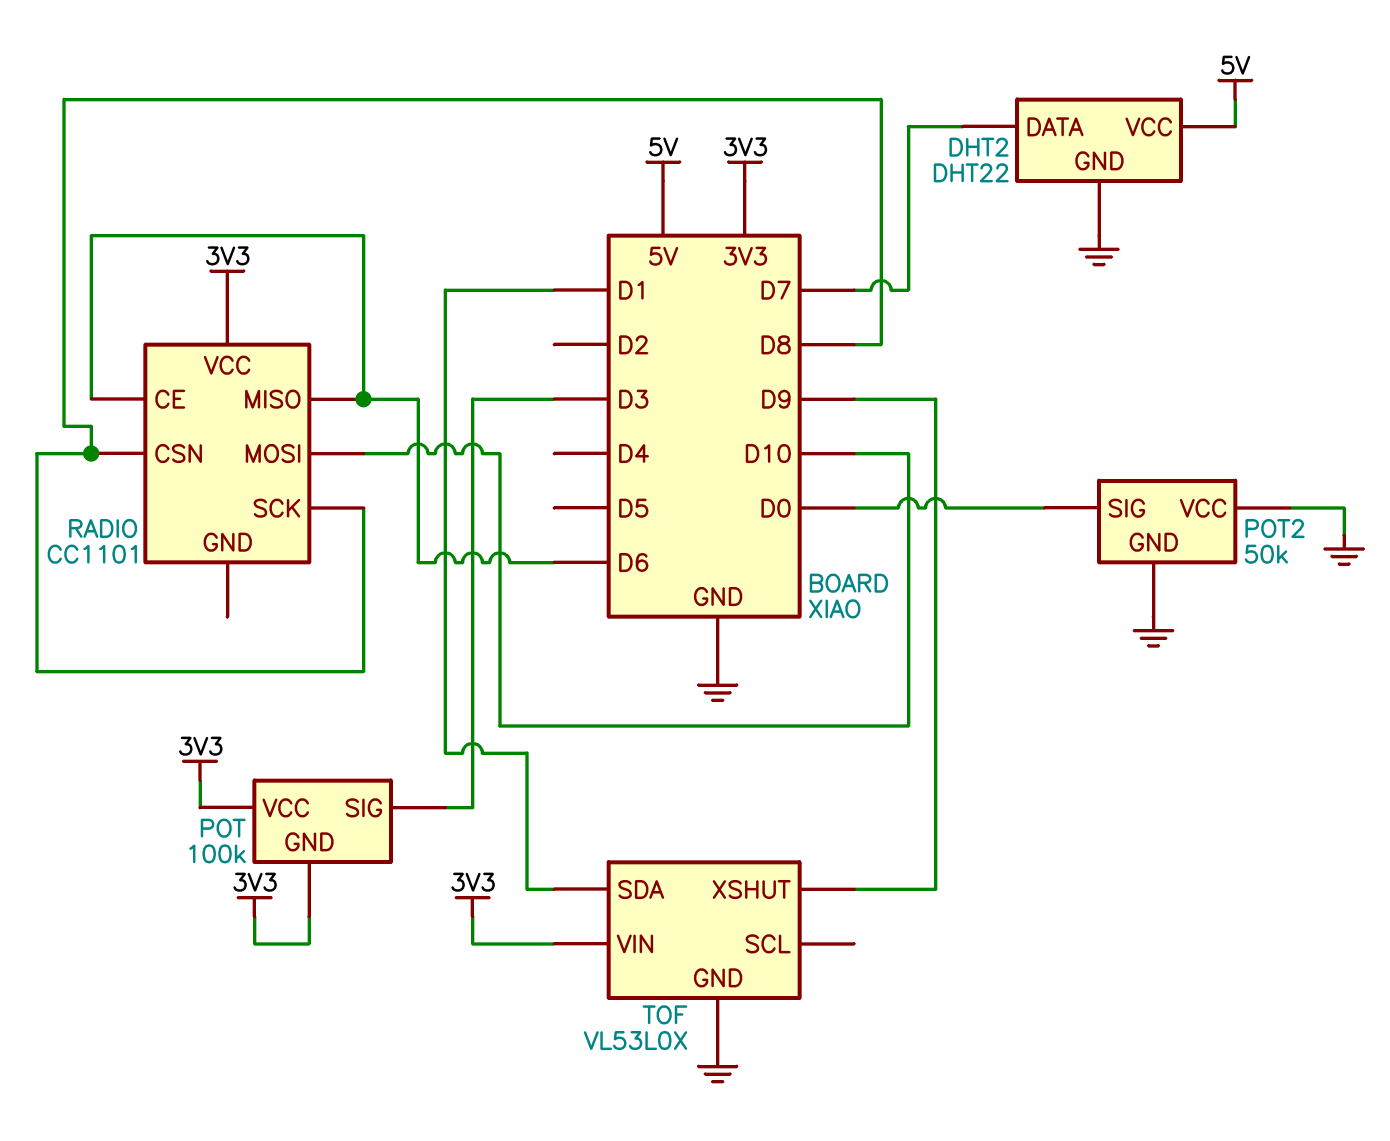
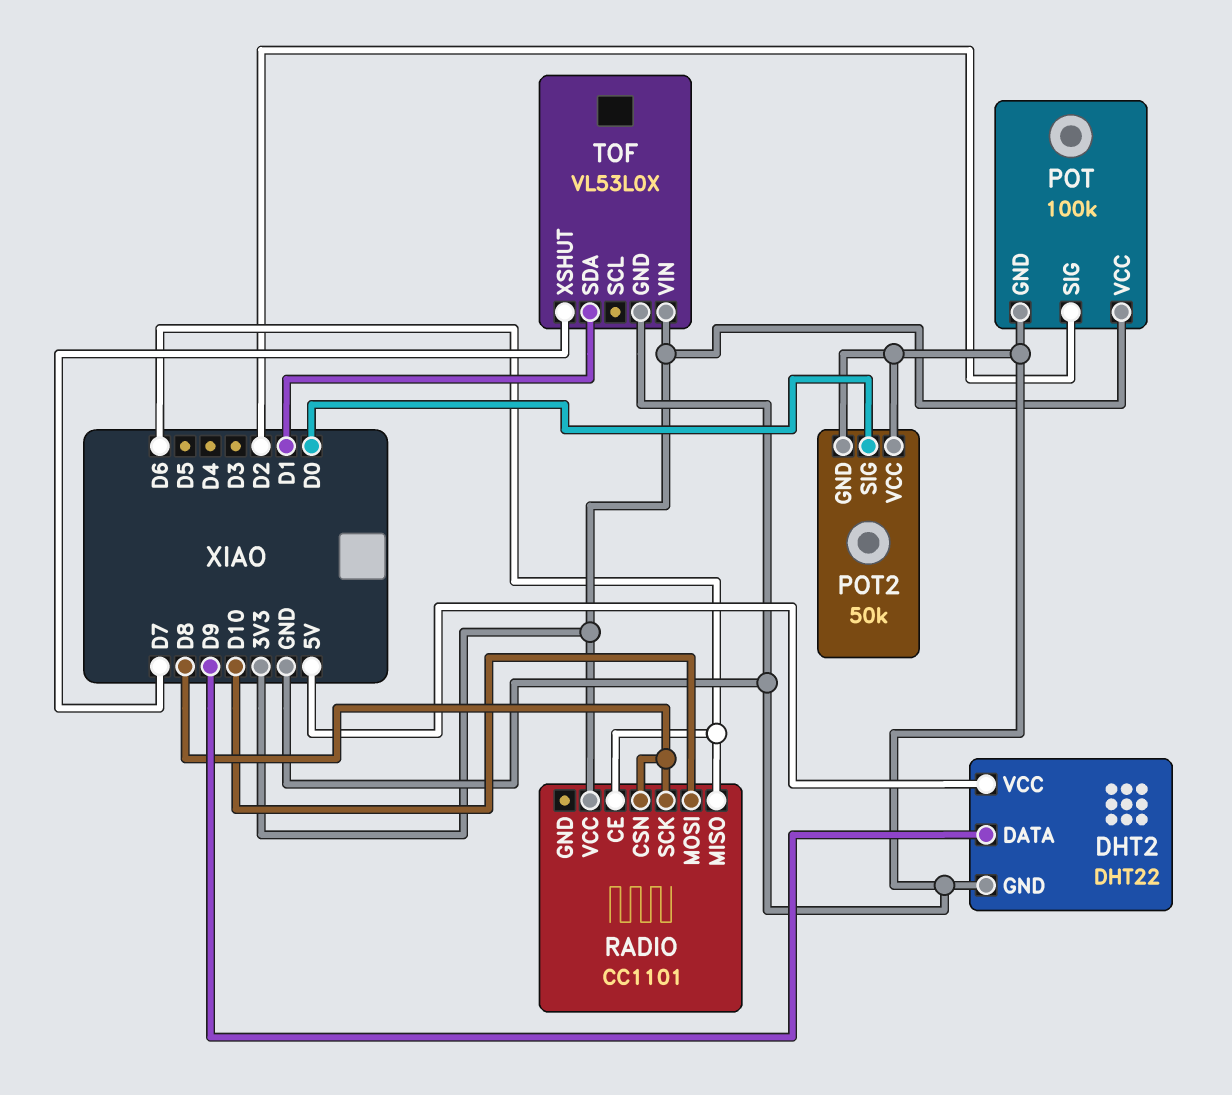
DHT2 pin DATA: D7 -> D9
POT pin GND: 3V3 -> GND
POT pin SIG: D3 -> D2
TOF pin XSHUT: D9 -> D7

